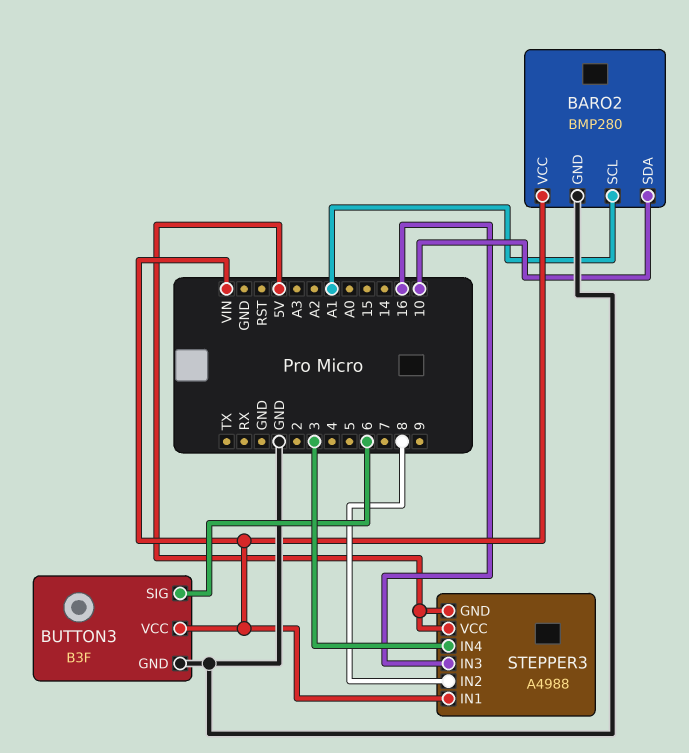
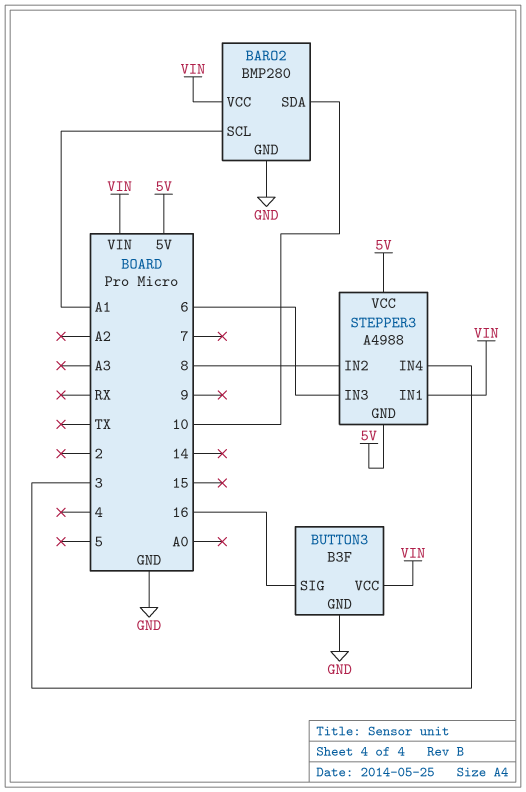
BUTTON3 pin SIG: 6 -> 16
STEPPER3 pin IN3: 16 -> 6

